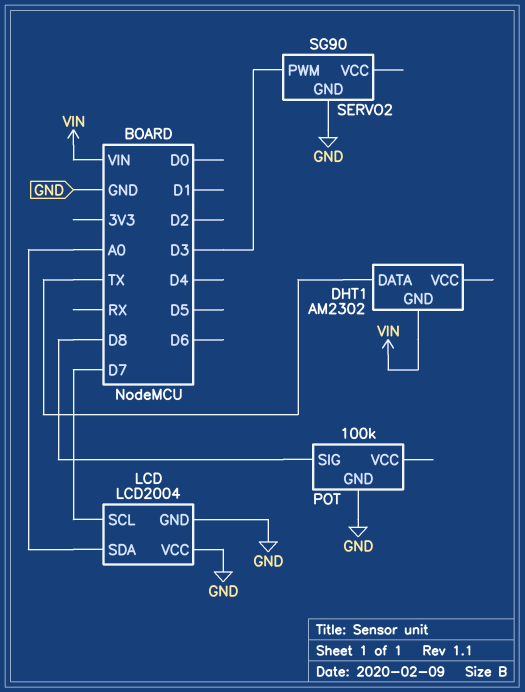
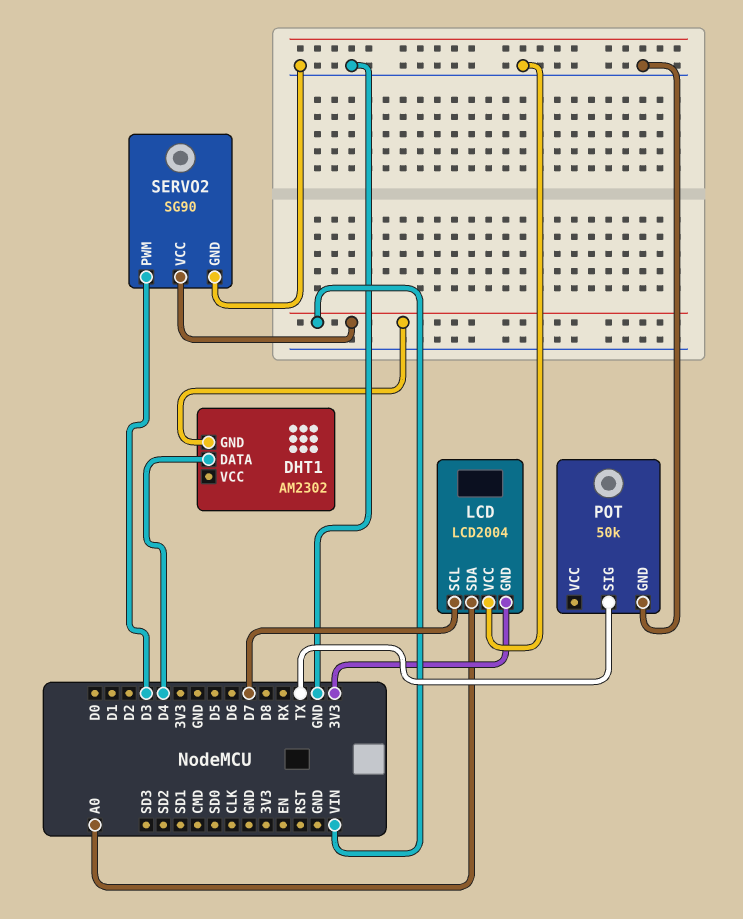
DHT1 pin DATA: TX -> D4
LCD pin GND: GND -> 3V3
POT: 100k -> 50k
POT pin SIG: D8 -> TX
SERVO2 pin VCC: none -> VIN

